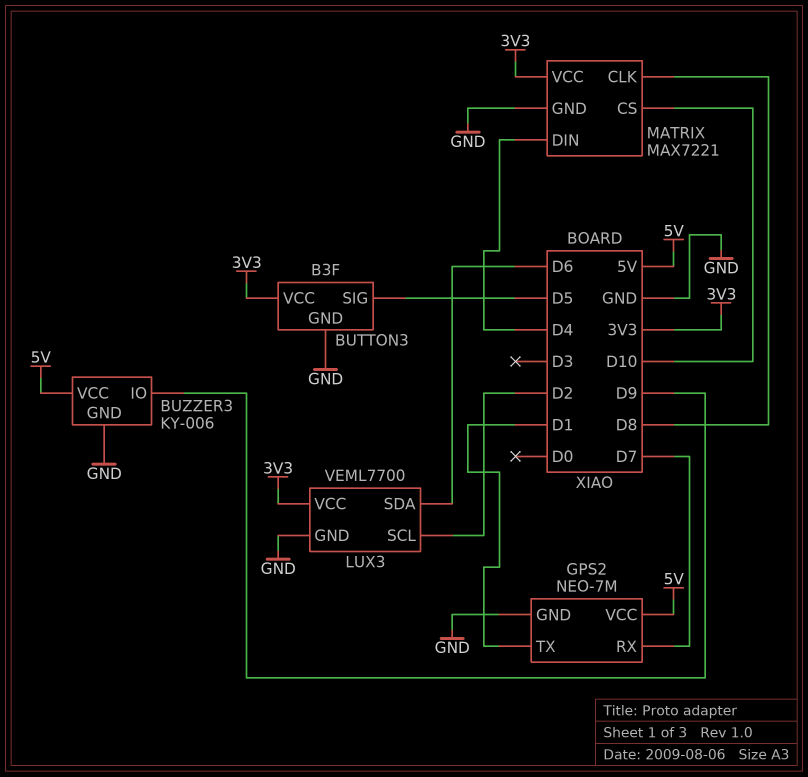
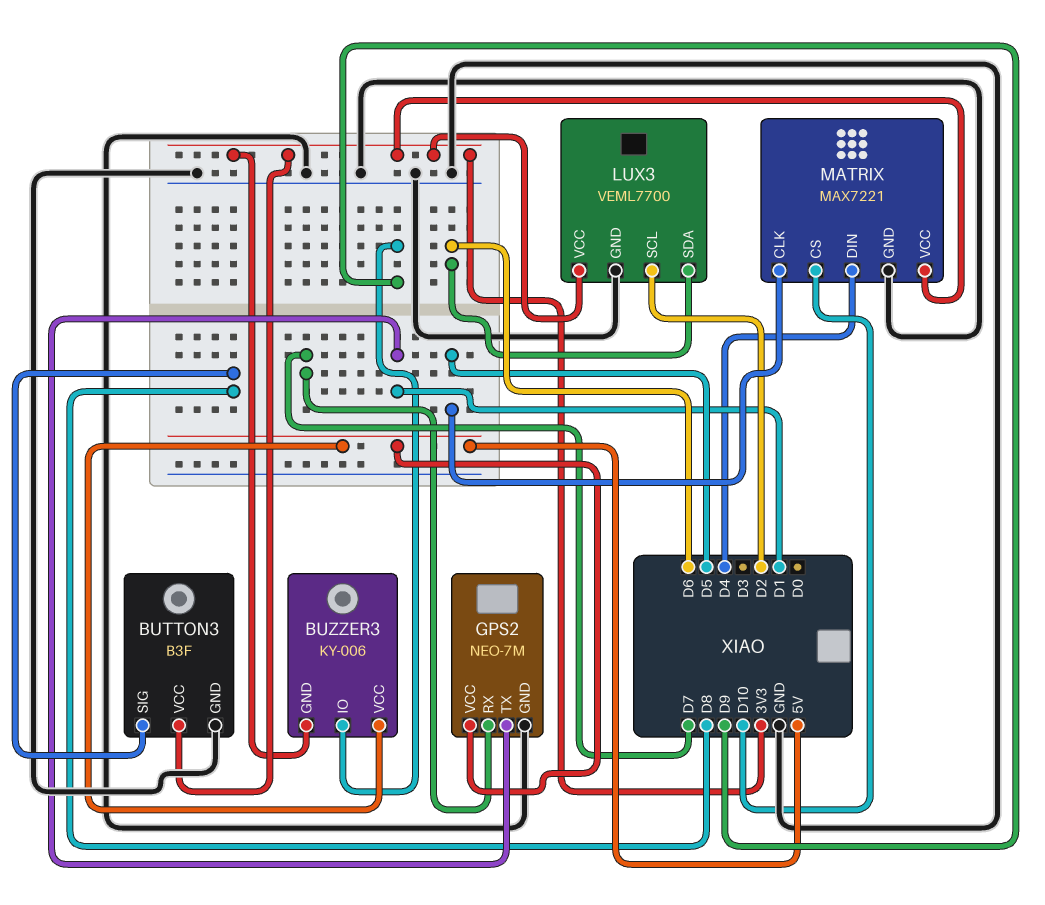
BUTTON3 pin SIG: D5 -> D8
BUZZER3 pin GND: GND -> 3V3
MATRIX pin CLK: D8 -> D5

